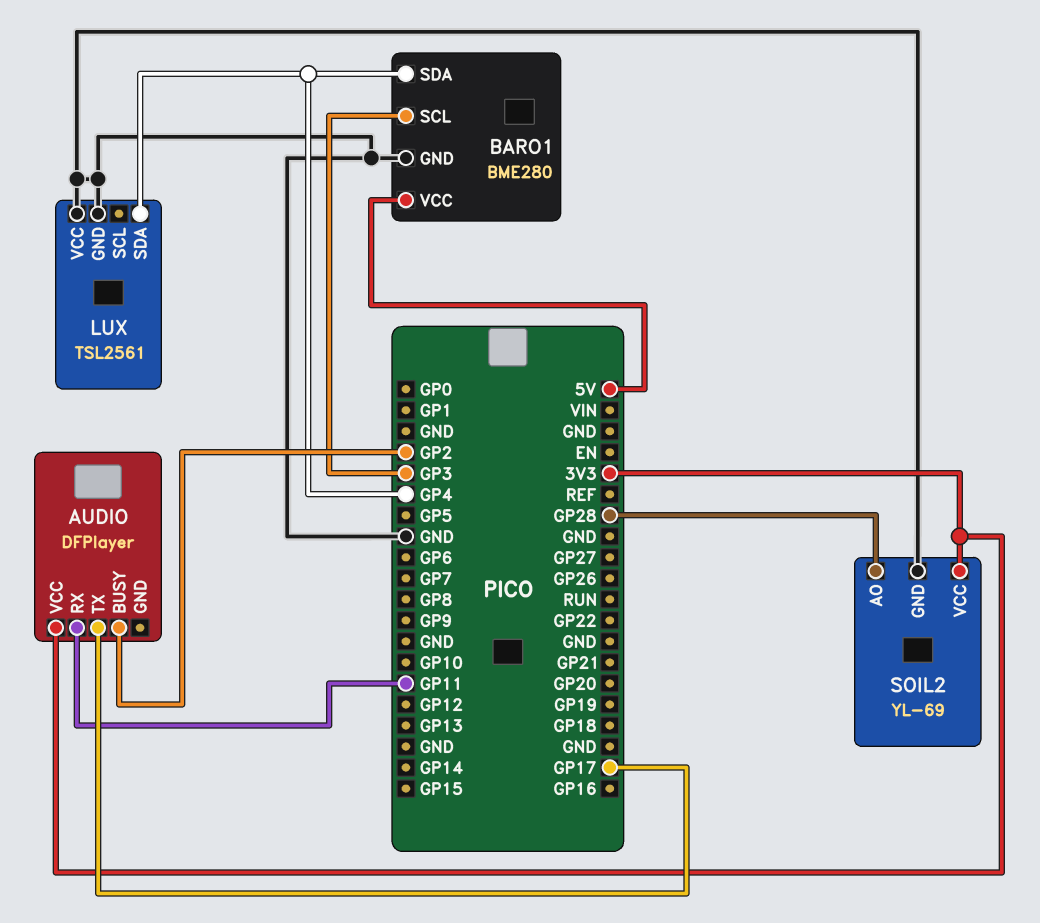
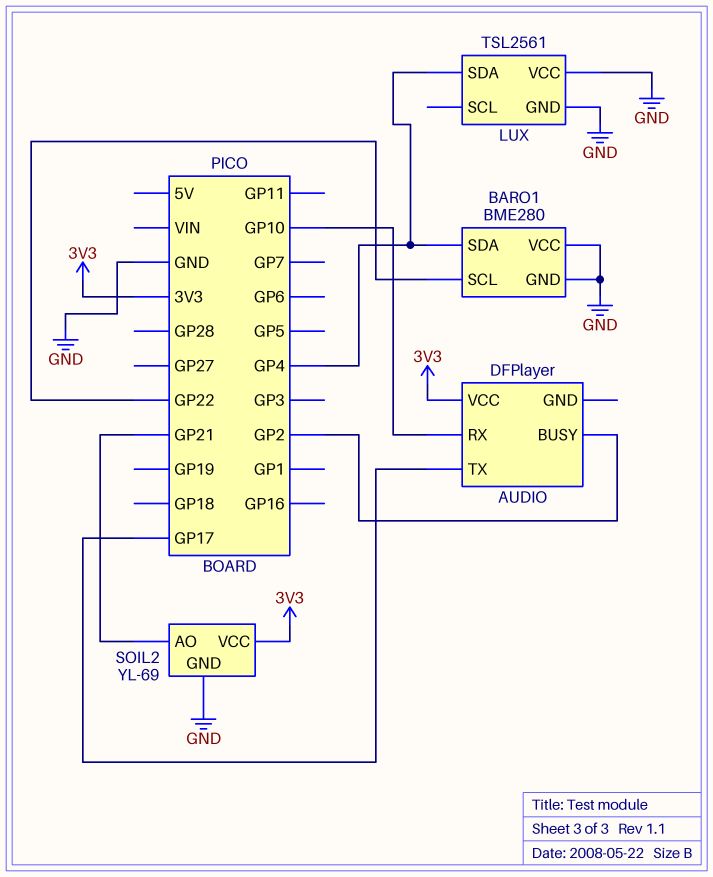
AUDIO pin RX: GP11 -> GP10
BARO1 pin SCL: GP3 -> GP22
BARO1 pin VCC: 5V -> GND
SOIL2 pin AO: GP28 -> GP21

